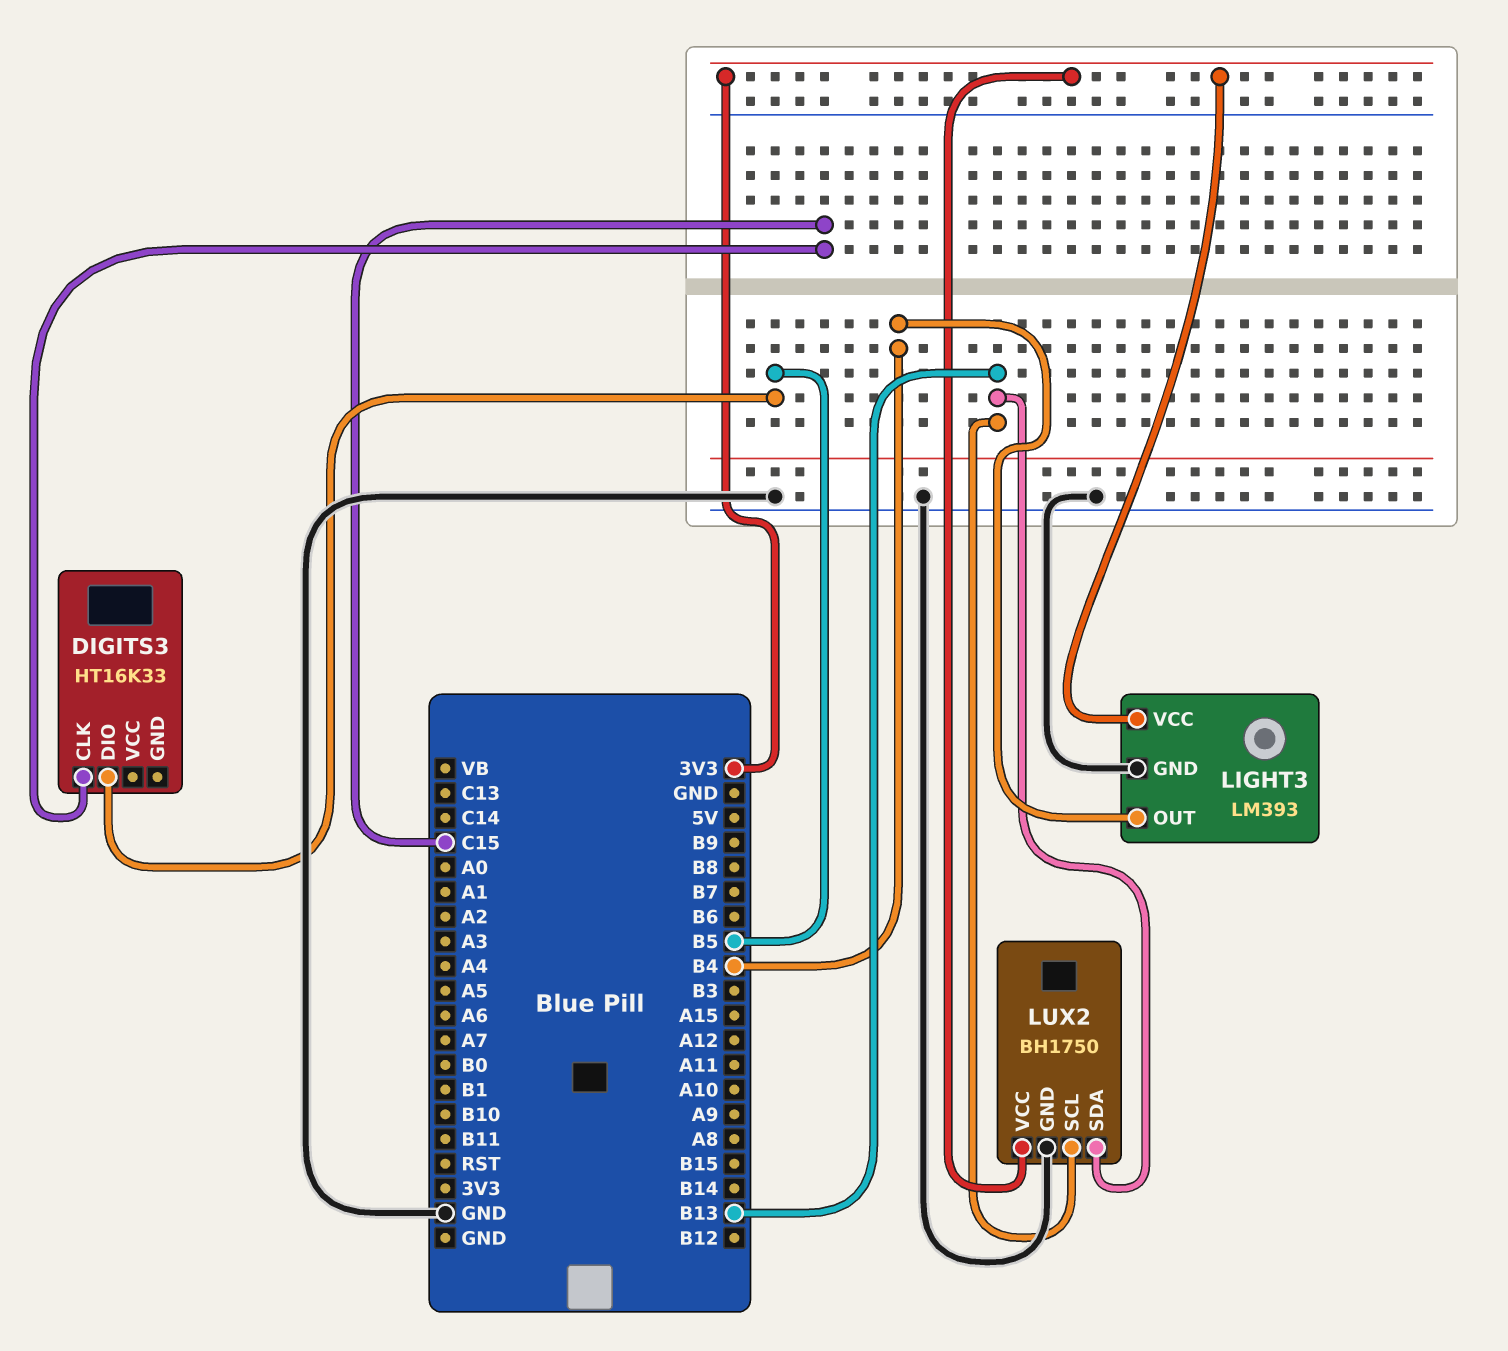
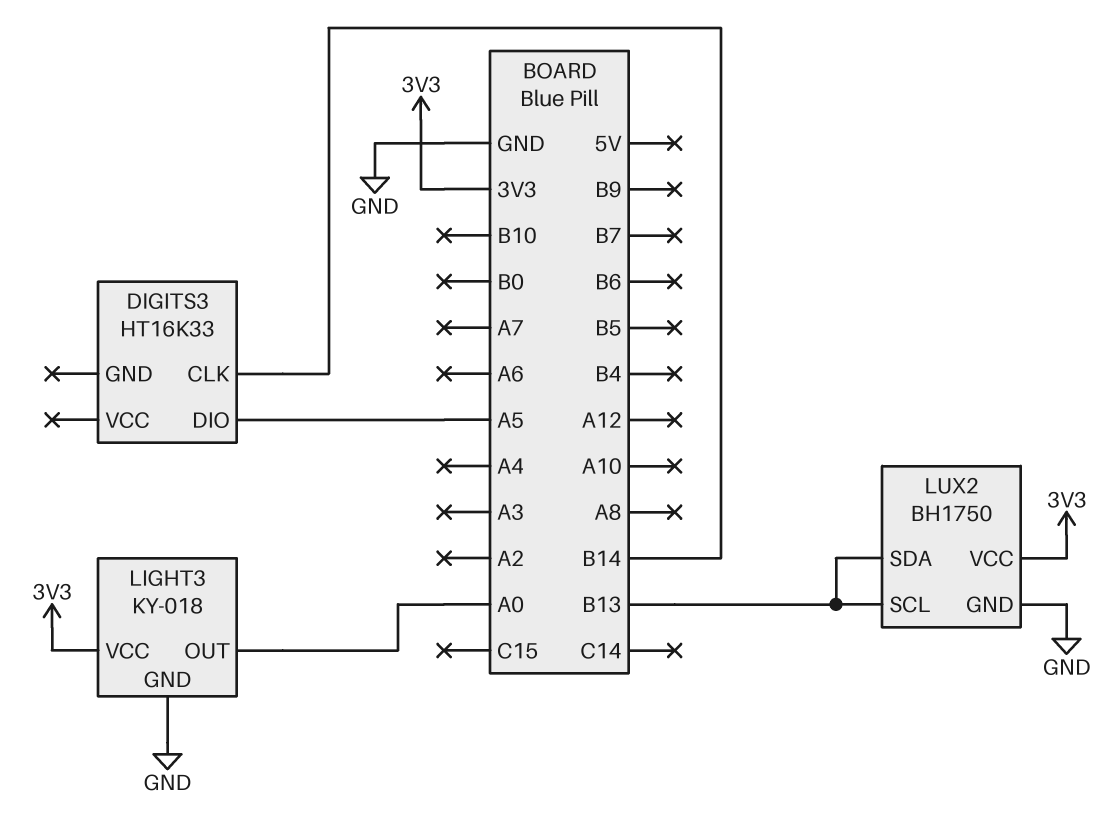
DIGITS3 pin CLK: C15 -> B14
DIGITS3 pin DIO: B5 -> A5
LIGHT3: LM393 -> KY-018
LIGHT3 pin OUT: B4 -> A0

